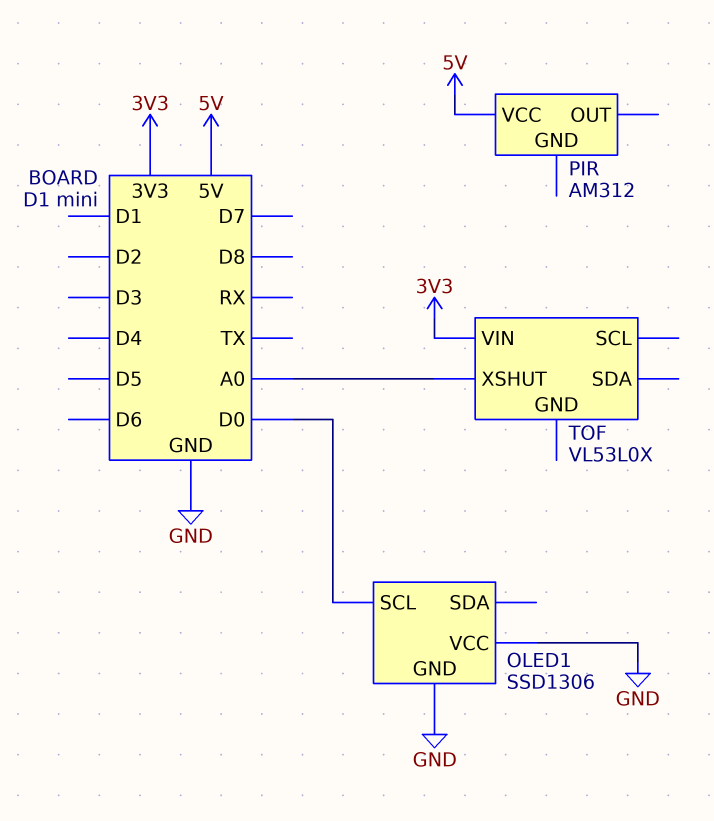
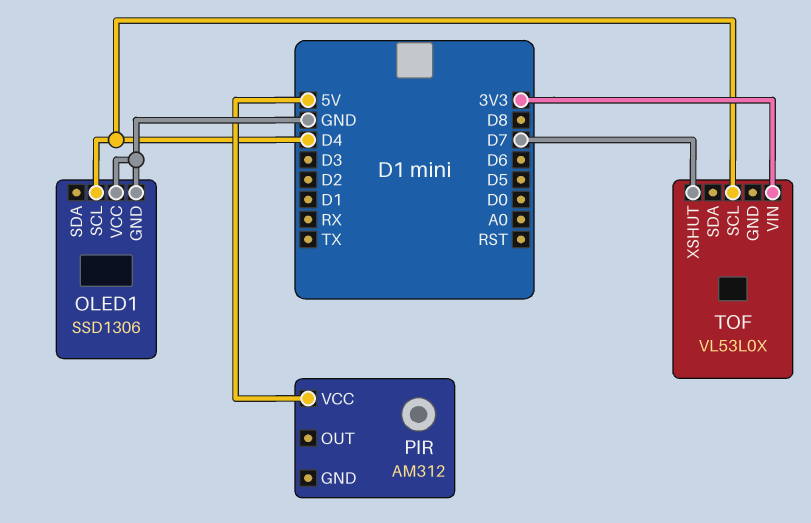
OLED1 pin SCL: D0 -> D4
TOF pin SCL: none -> D4
TOF pin XSHUT: A0 -> D7

